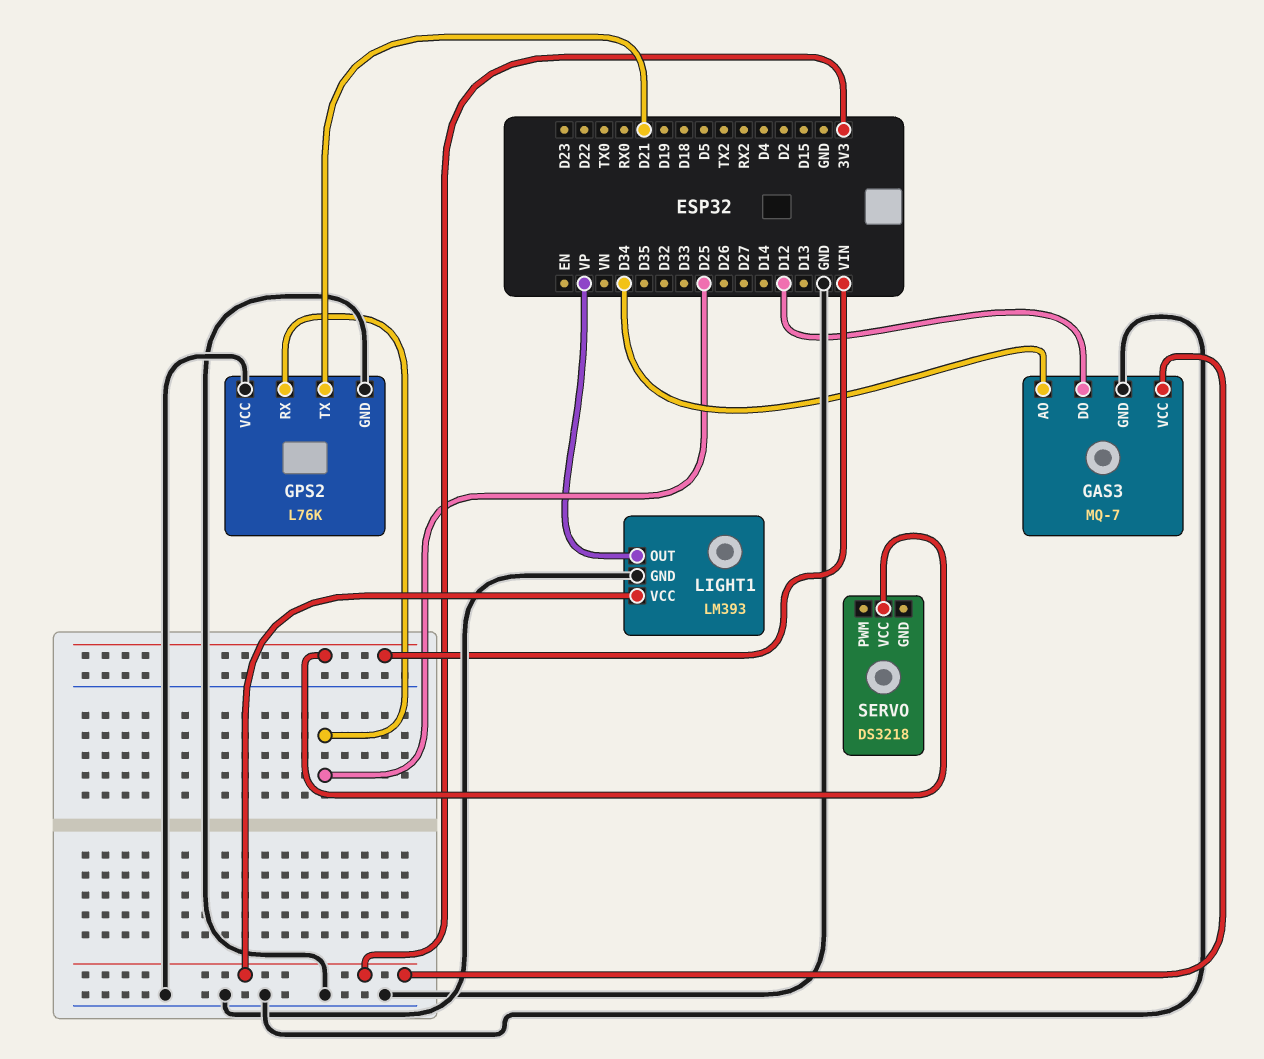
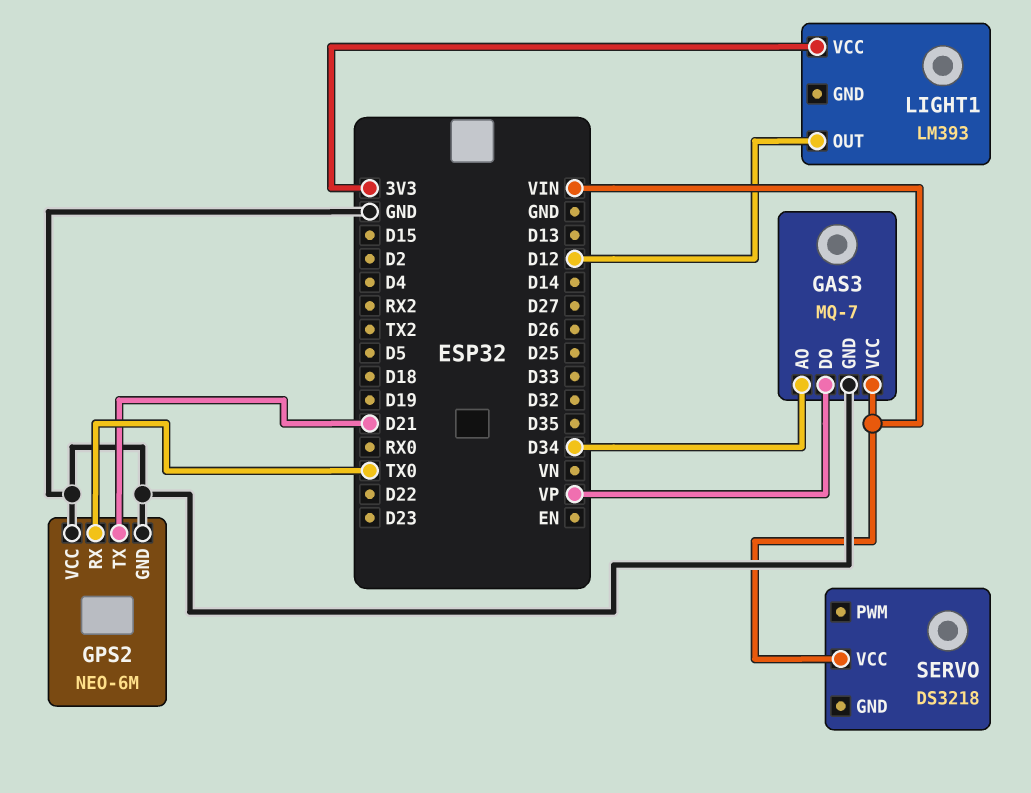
GAS3 pin DO: D12 -> VP
GAS3 pin VCC: 3V3 -> VIN
GPS2: L76K -> NEO-6M
GPS2 pin RX: D25 -> TX0
LIGHT1 pin GND: GND -> none
LIGHT1 pin OUT: VP -> D12

